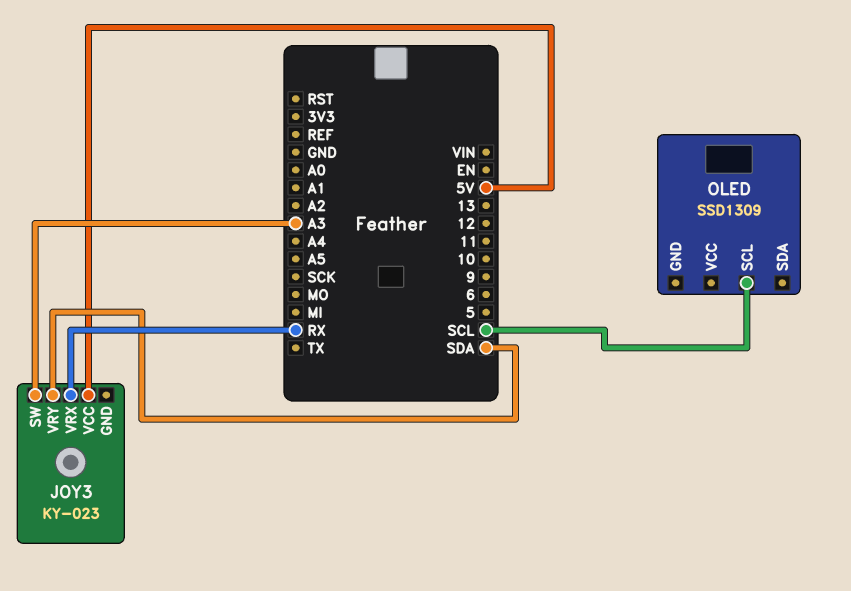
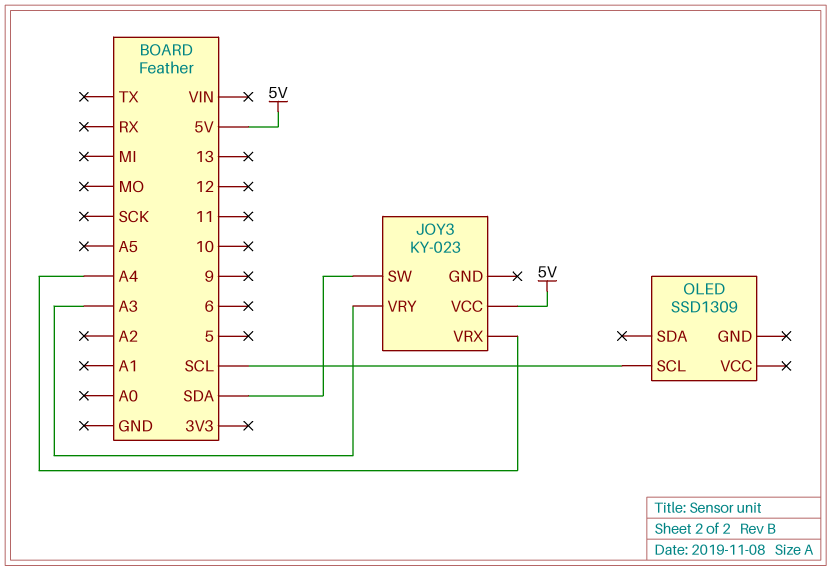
JOY3 pin SW: A3 -> SDA
JOY3 pin VRX: RX -> A4
JOY3 pin VRY: SDA -> A3

